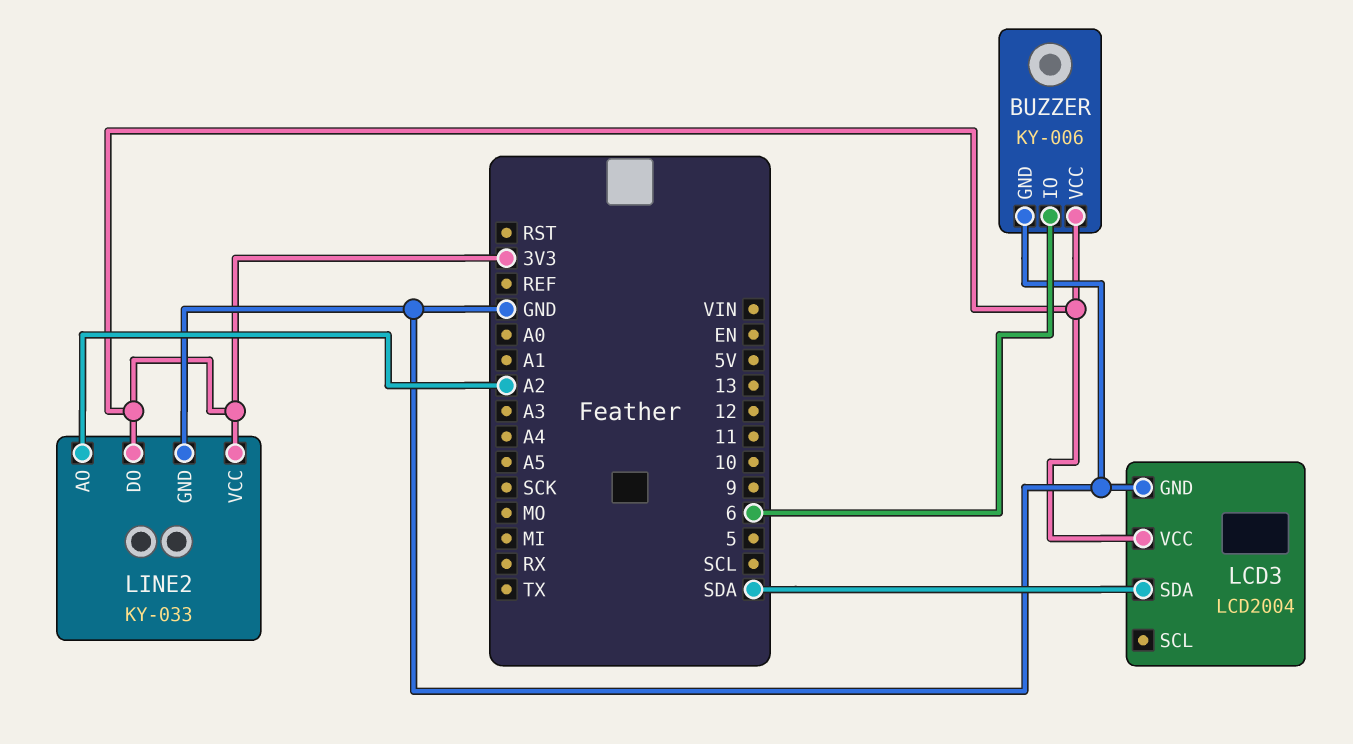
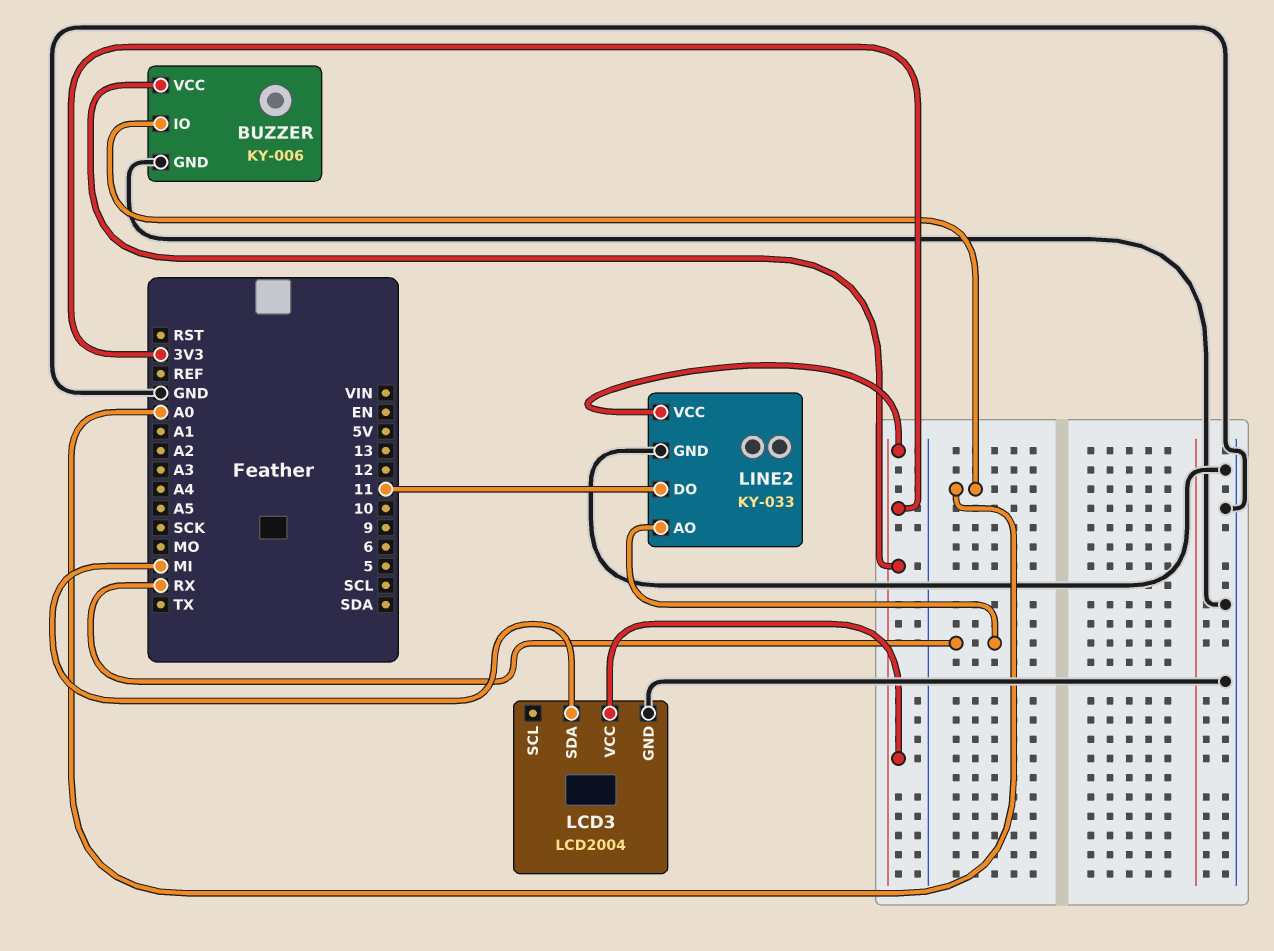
BUZZER pin IO: 6 -> A0
LCD3 pin SDA: SDA -> MI
LINE2 pin AO: A2 -> RX
LINE2 pin DO: 3V3 -> 11

